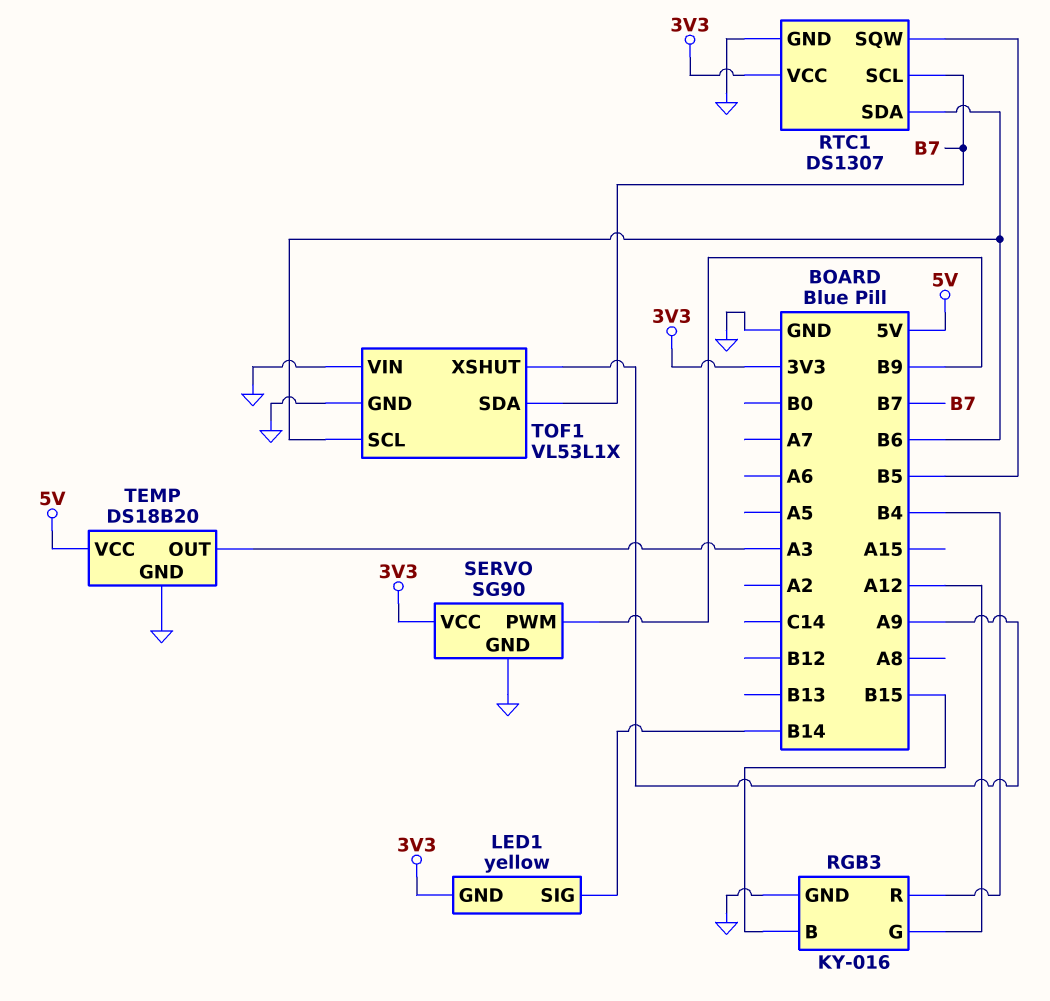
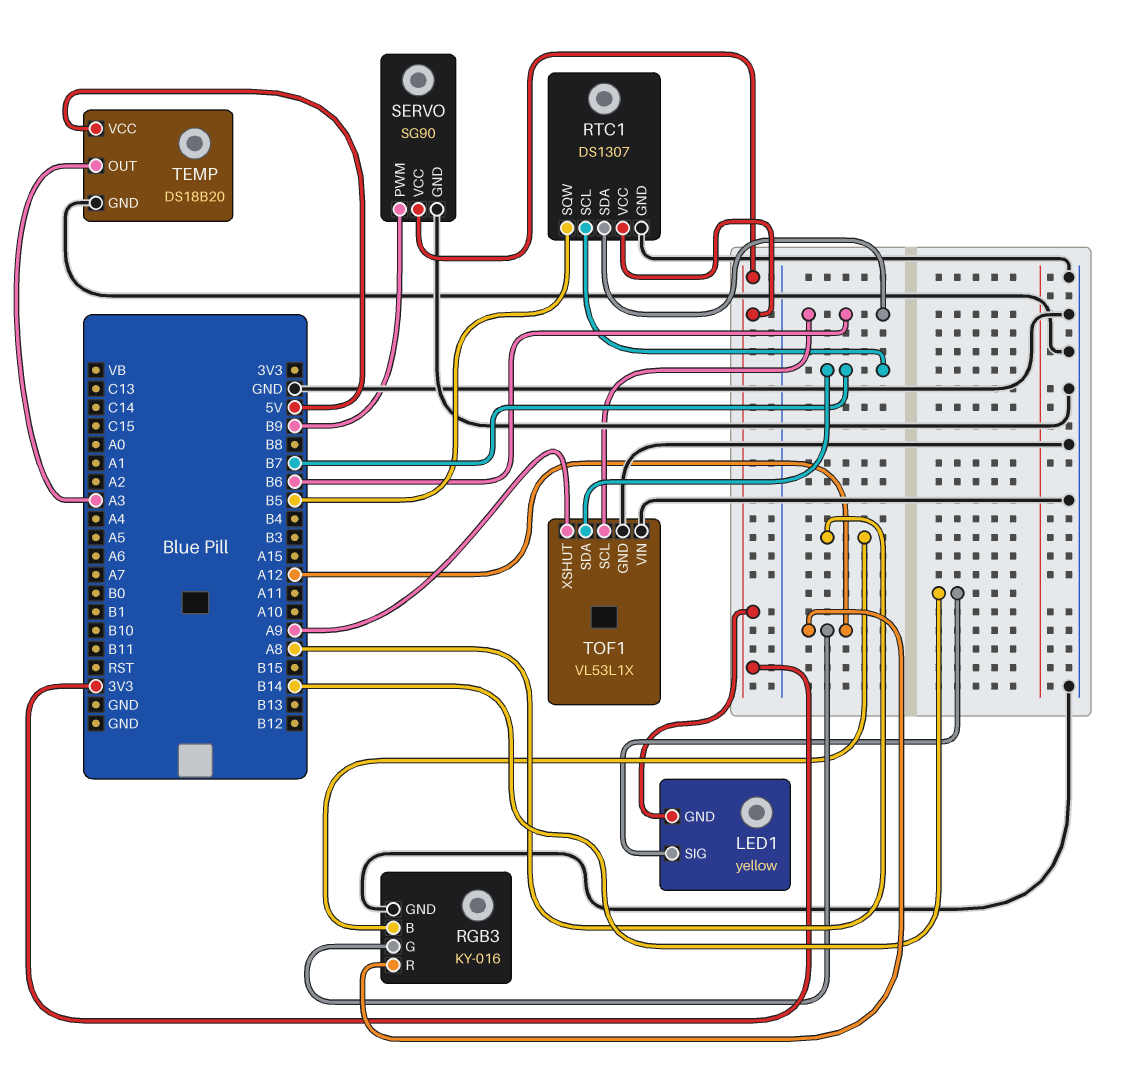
RGB3 pin B: B15 -> A8
RGB3 pin R: B4 -> A12

